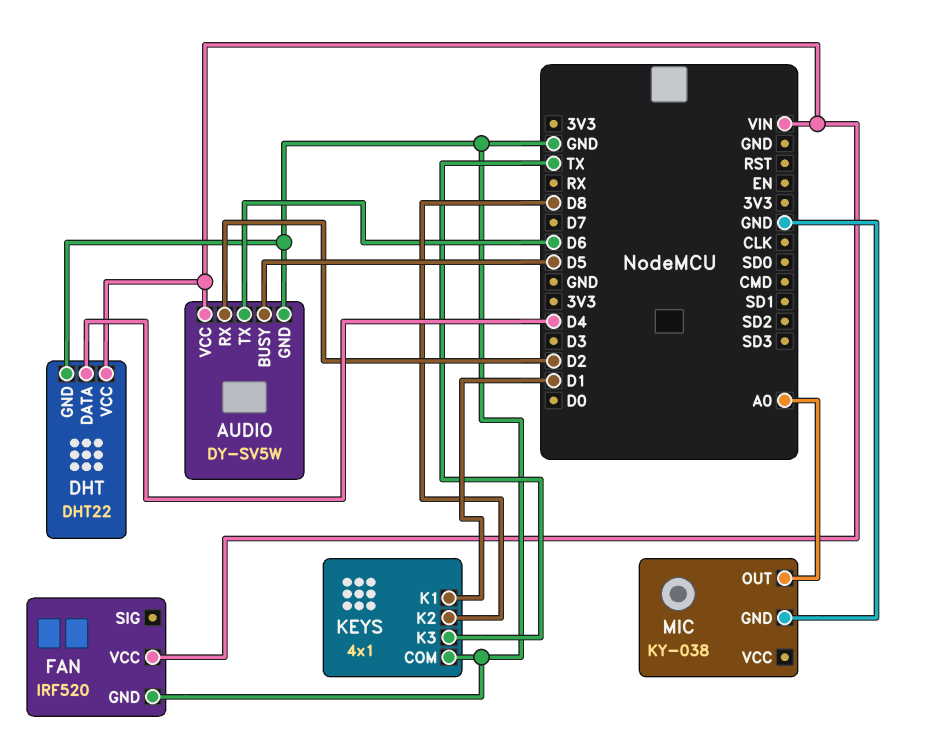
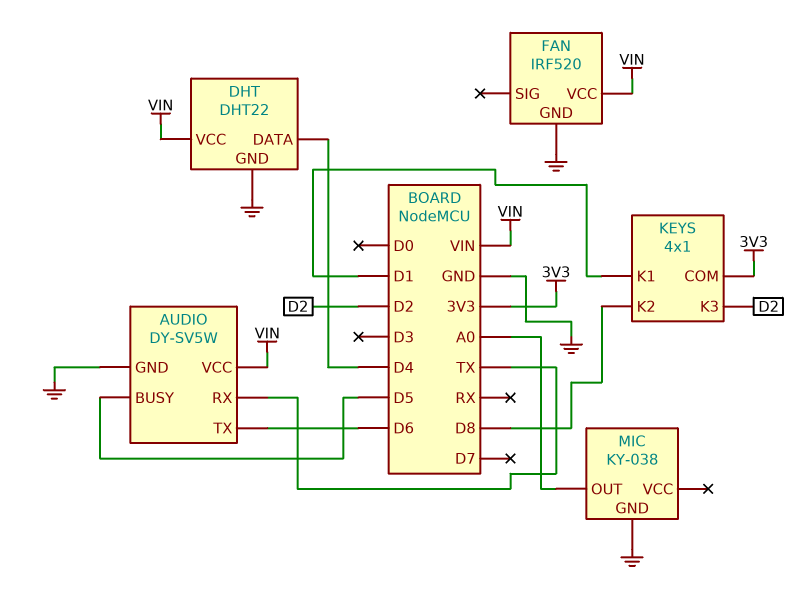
AUDIO pin RX: D2 -> TX
KEYS pin COM: GND -> 3V3
KEYS pin K3: TX -> D2

